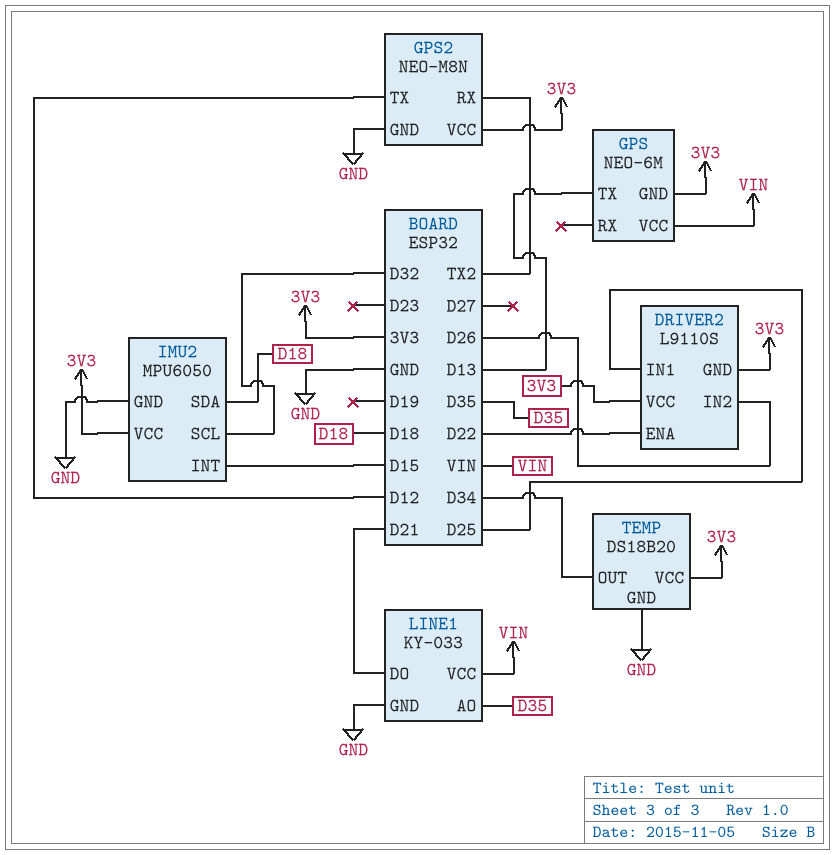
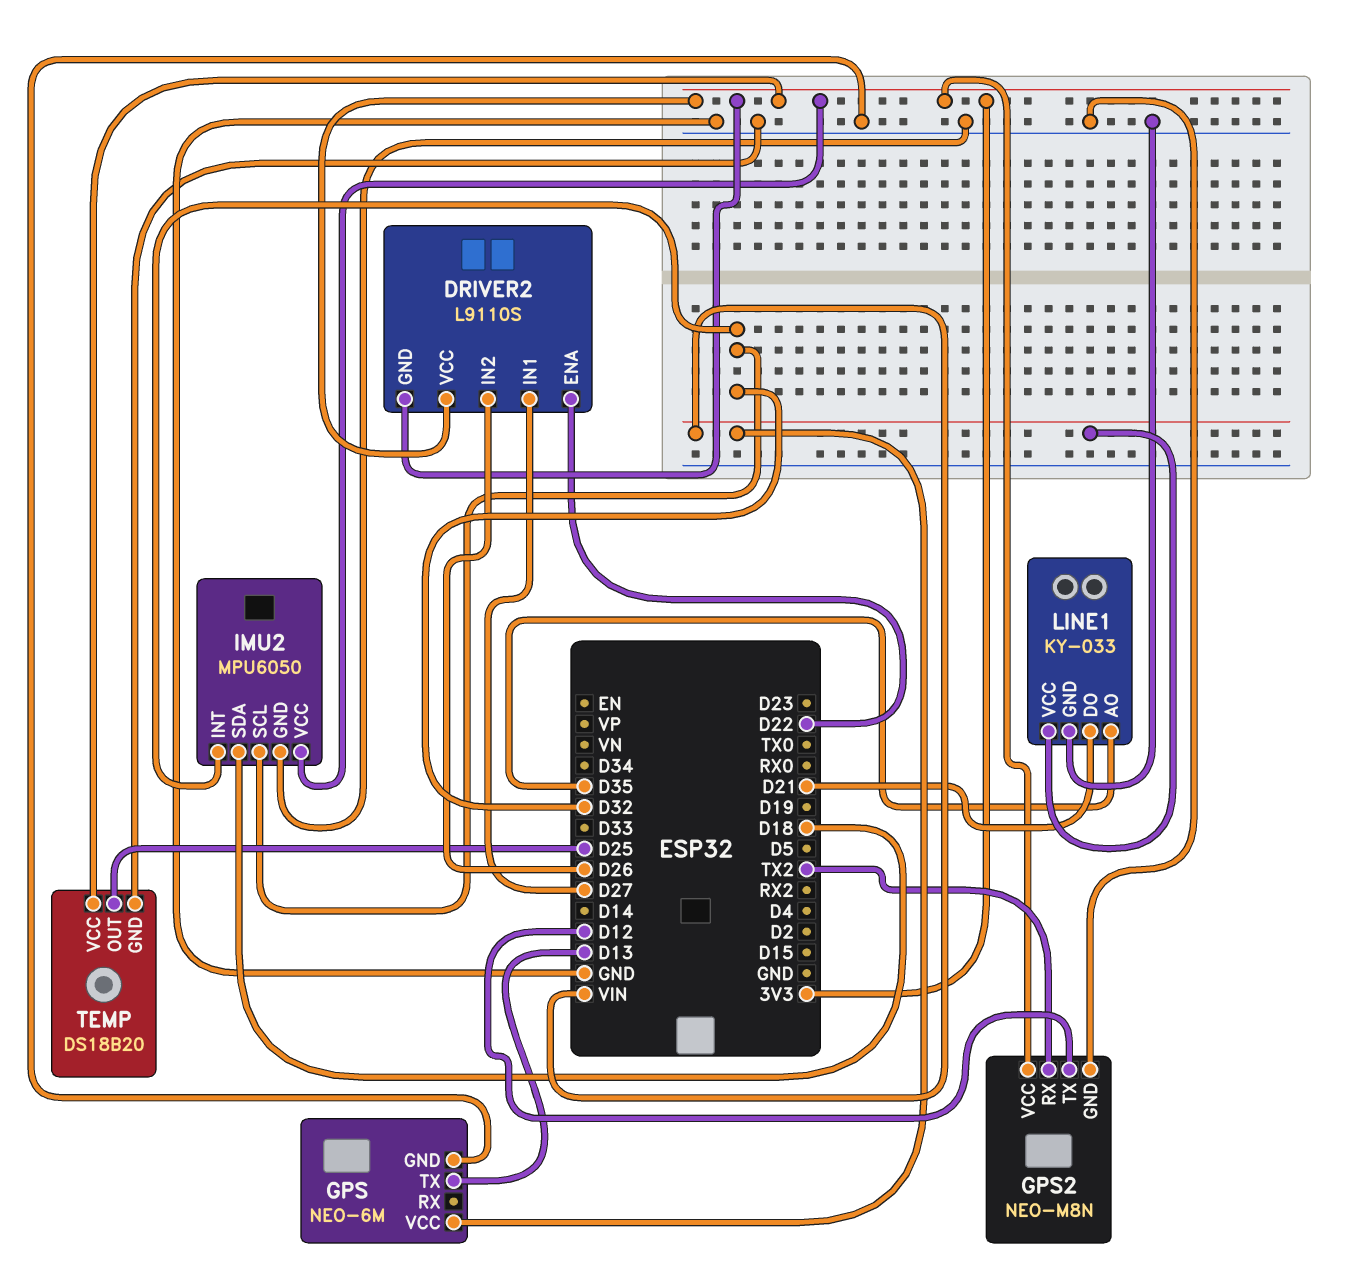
DRIVER2 pin IN1: D25 -> D27
GPS pin GND: 3V3 -> GND
IMU2 pin INT: D15 -> D32
TEMP pin OUT: D34 -> D25

